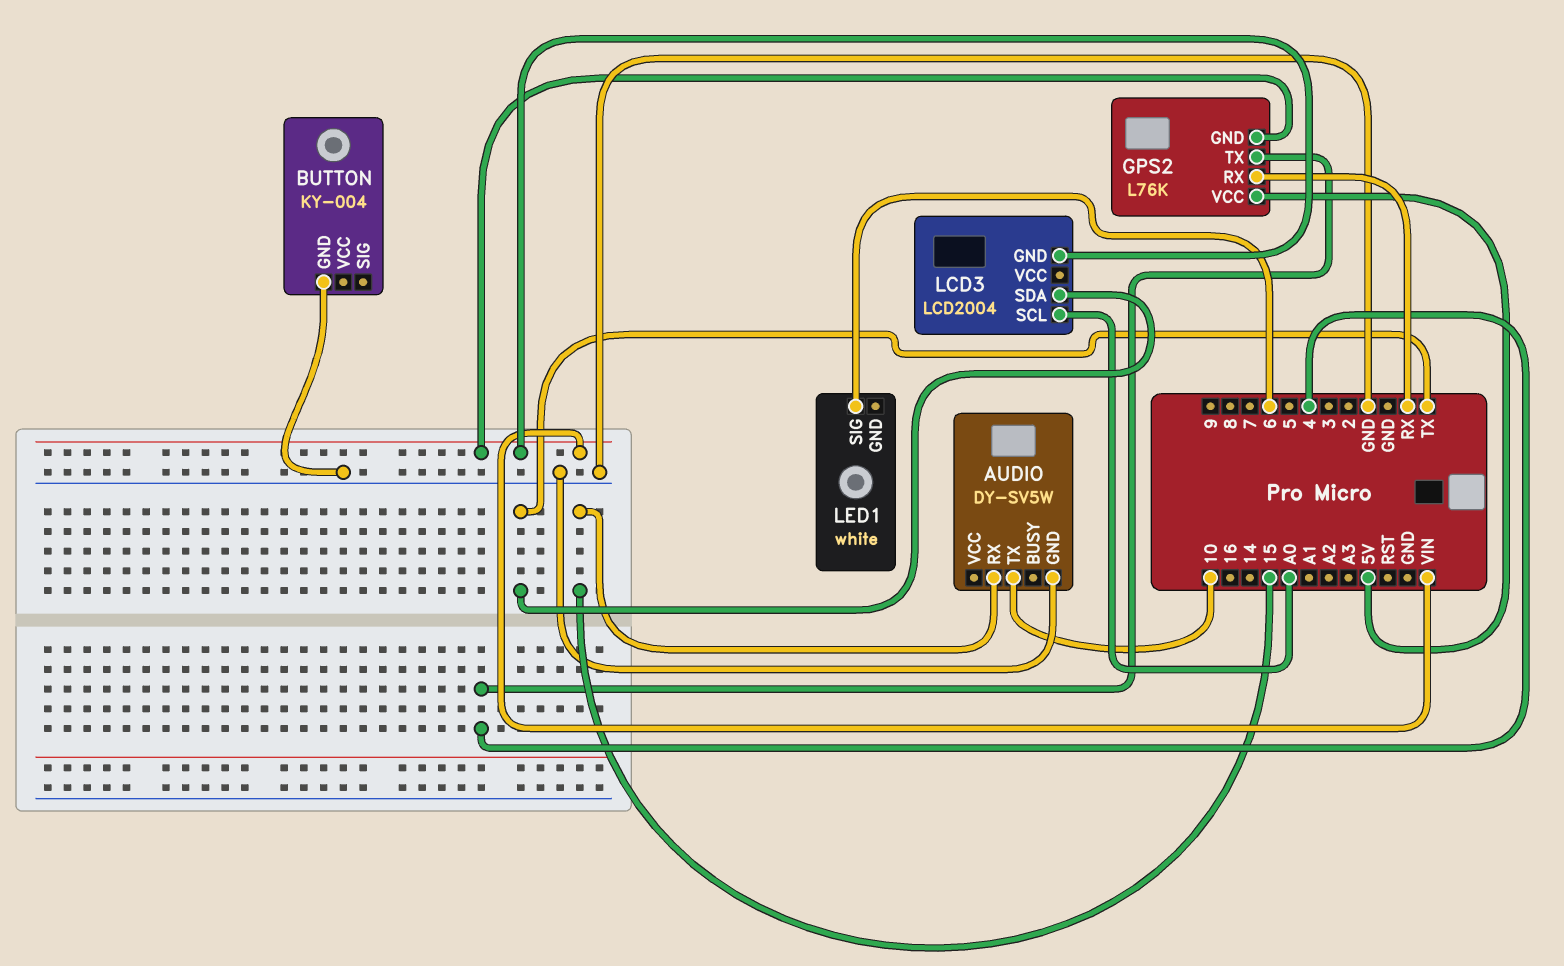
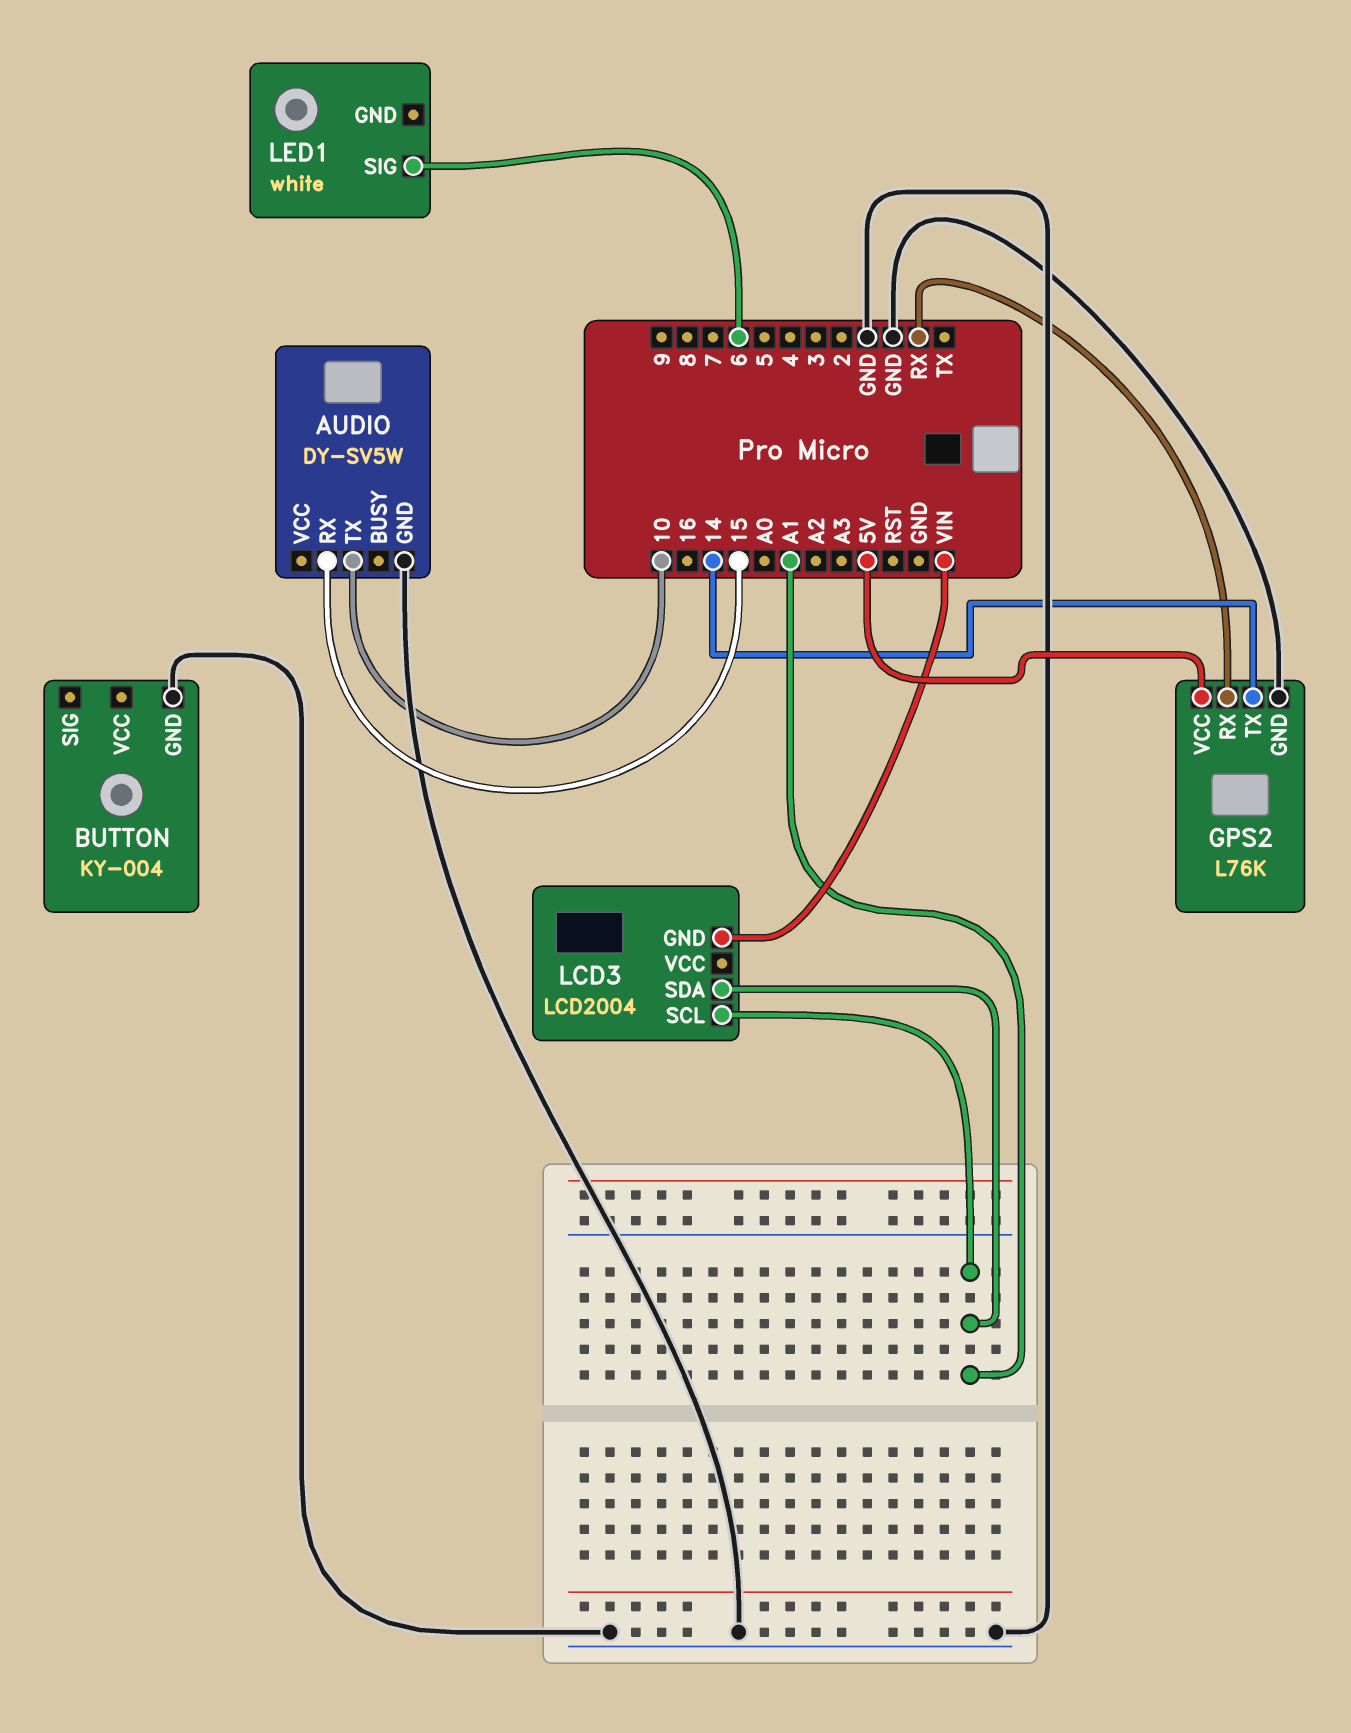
GPS2 pin GND: VIN -> GND
GPS2 pin TX: 4 -> 14
LCD3 pin SCL: A0 -> A1
LCD3 pin SDA: TX -> A1

